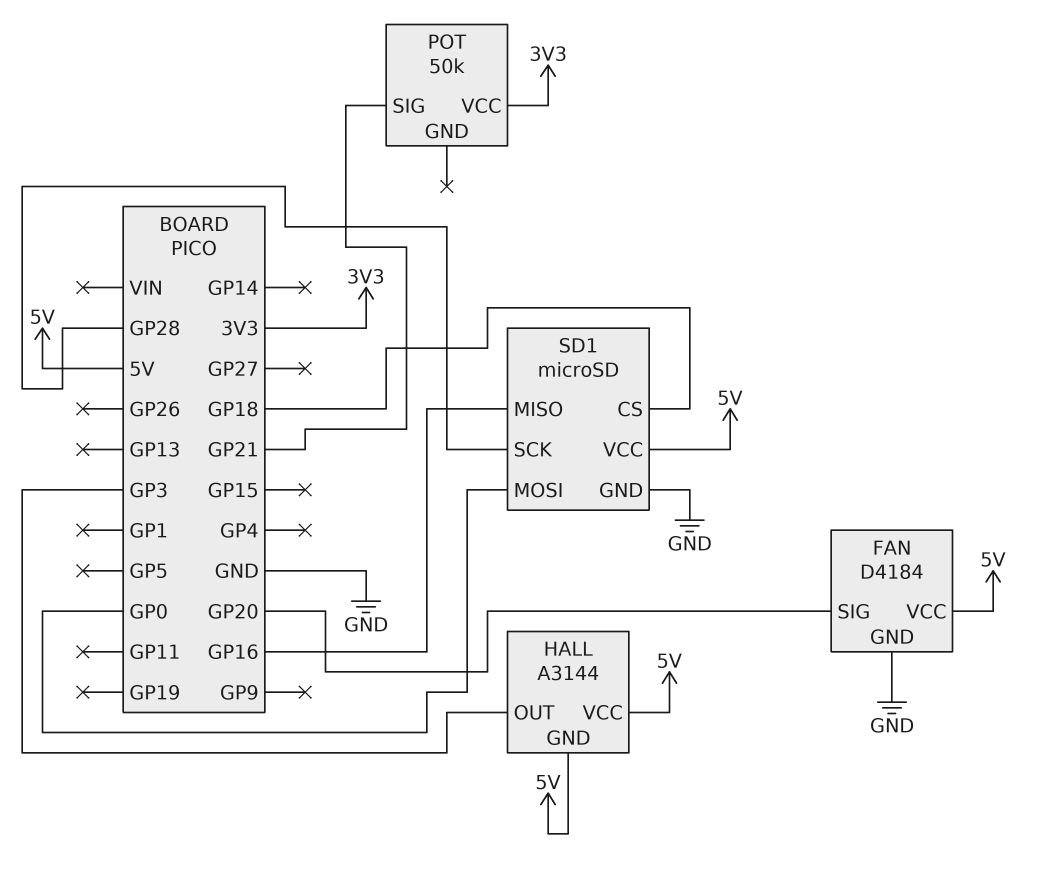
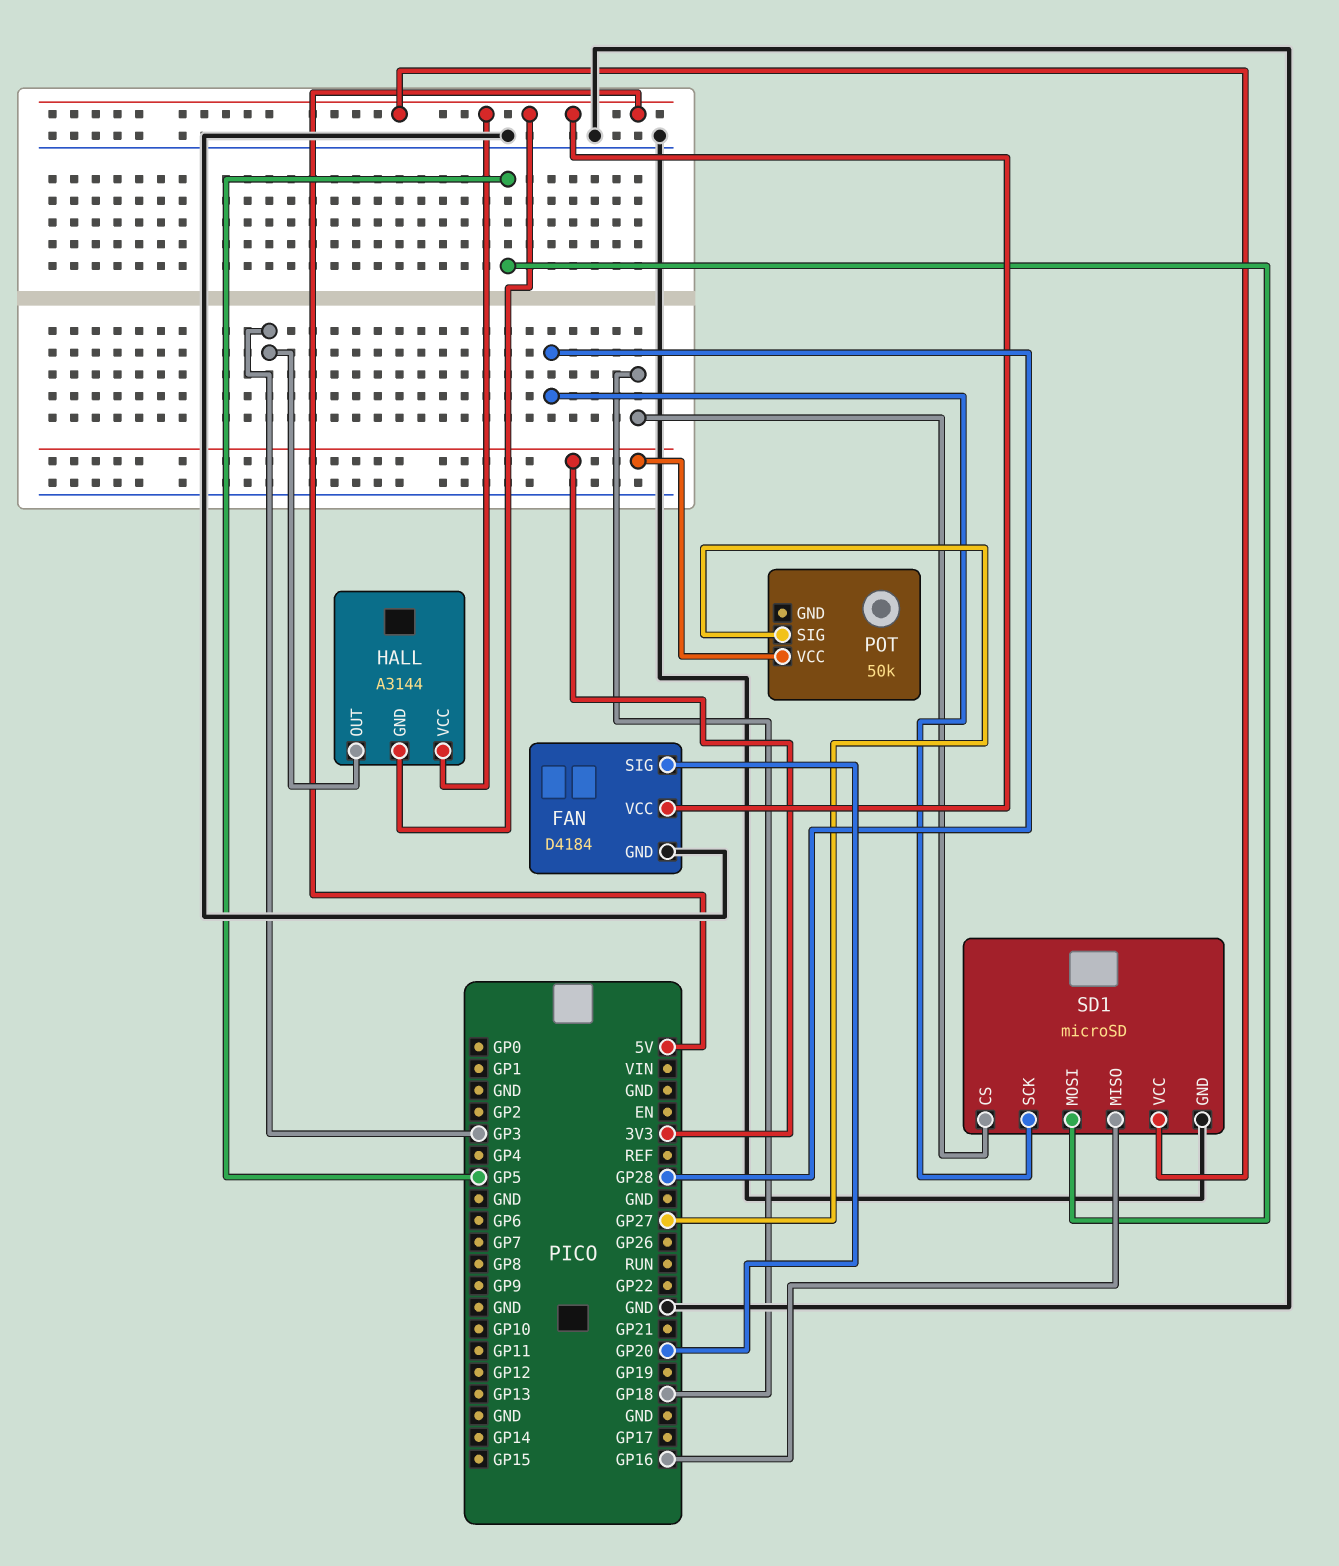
POT pin SIG: GP21 -> GP27
SD1 pin MOSI: GP0 -> GP5

